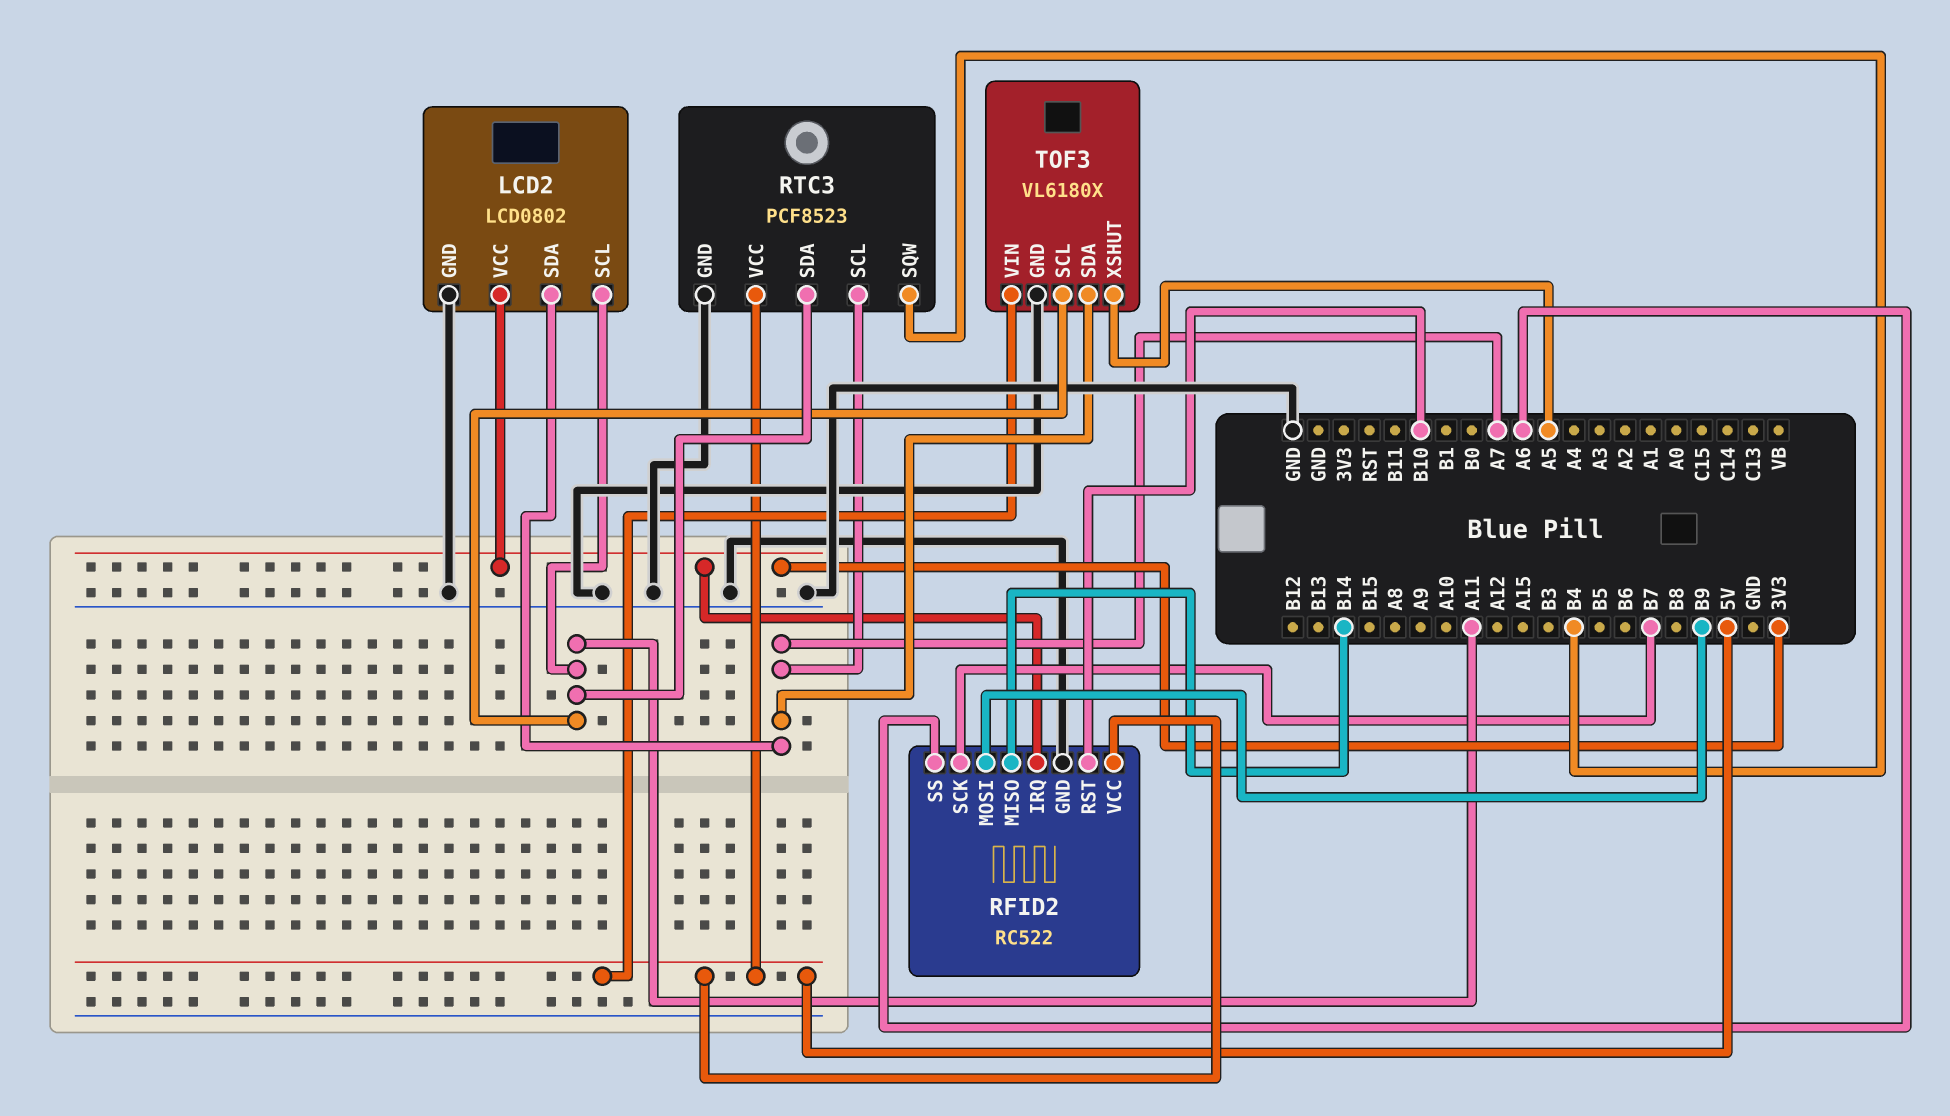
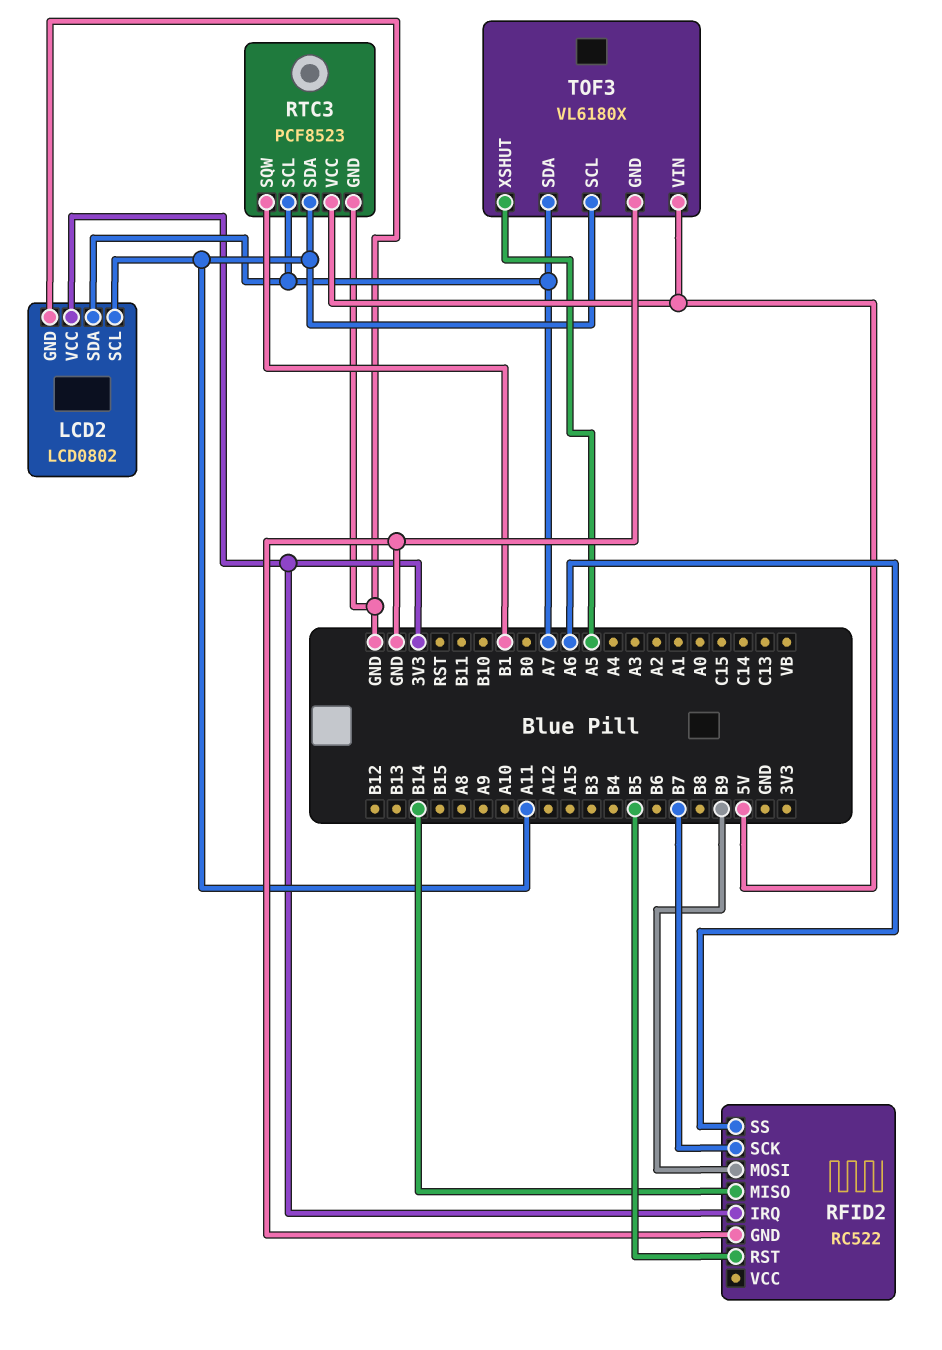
RFID2 pin RST: B10 -> B5
RFID2 pin VCC: 5V -> none
RTC3 pin SQW: B4 -> B1

